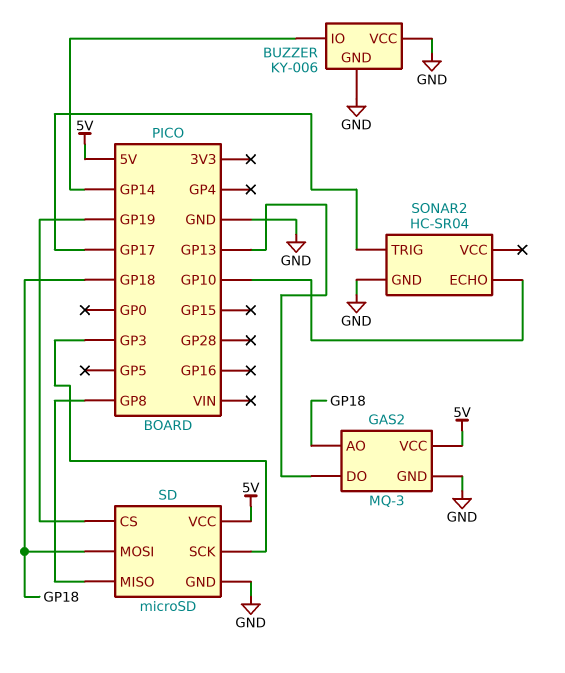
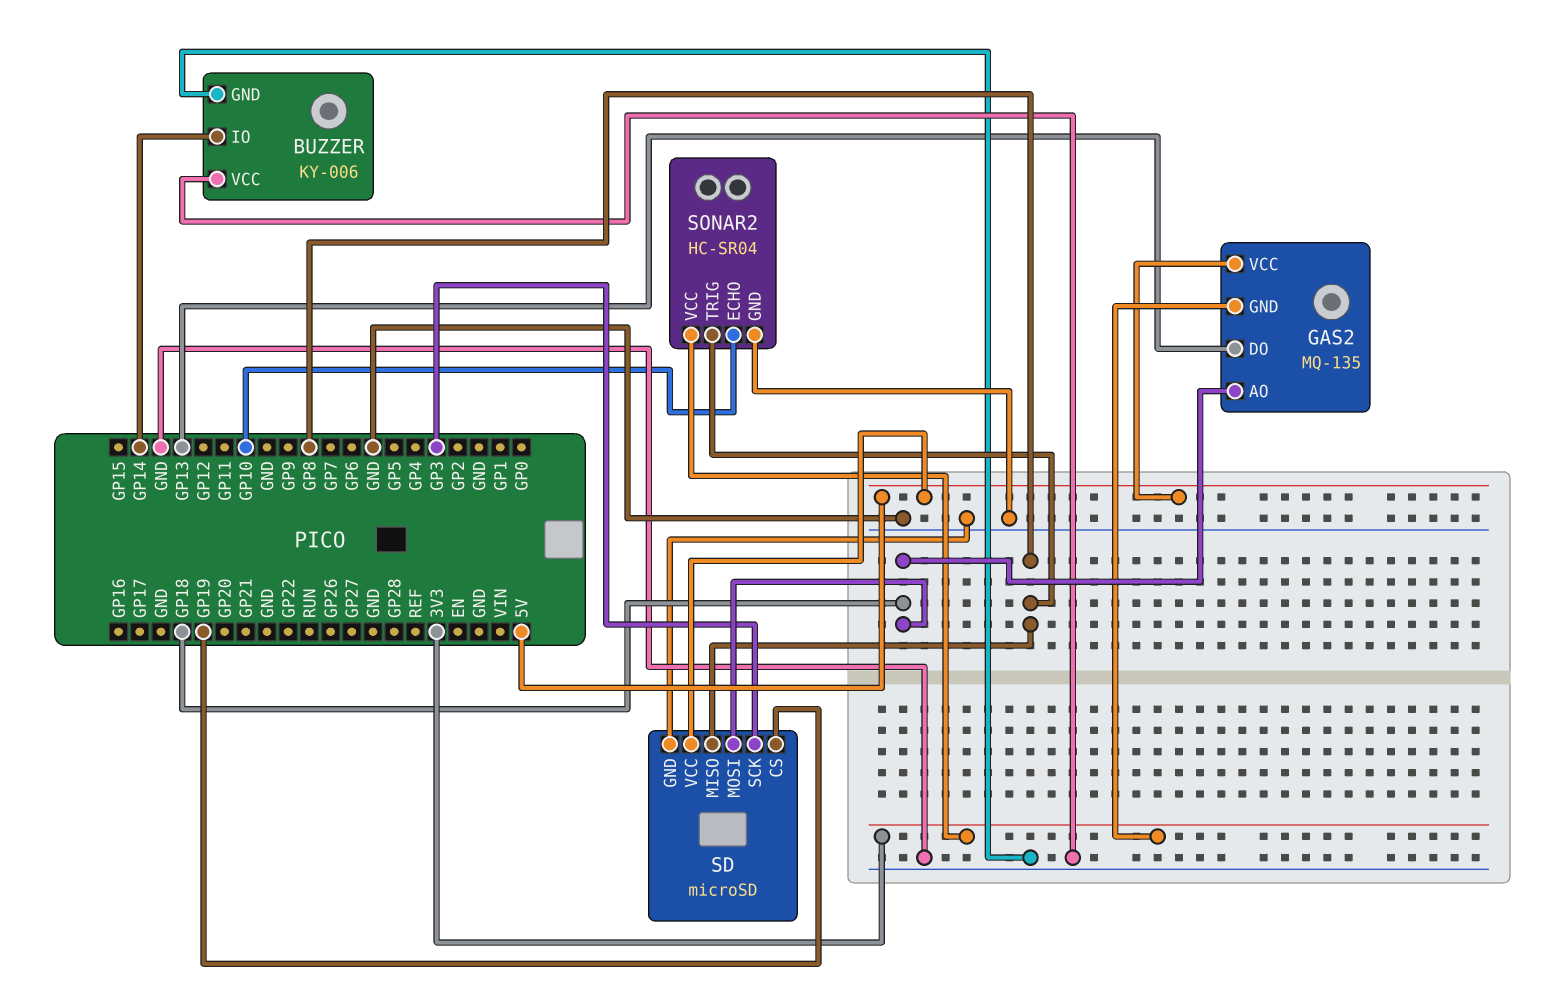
GAS2: MQ-3 -> MQ-135
GAS2 pin GND: GND -> 3V3
SONAR2 pin TRIG: GP17 -> GP8
SONAR2 pin VCC: none -> 3V3

